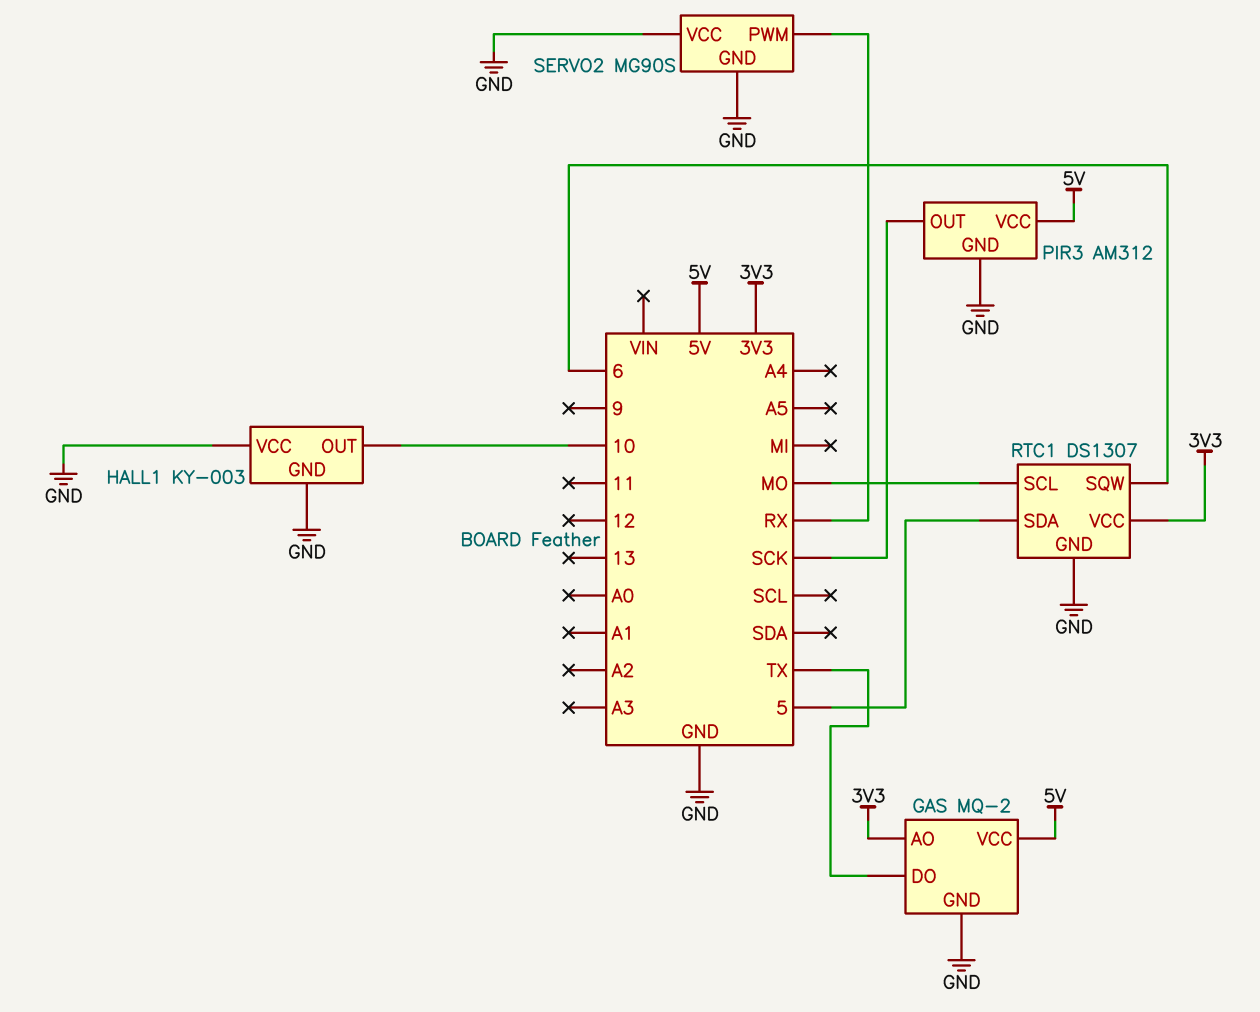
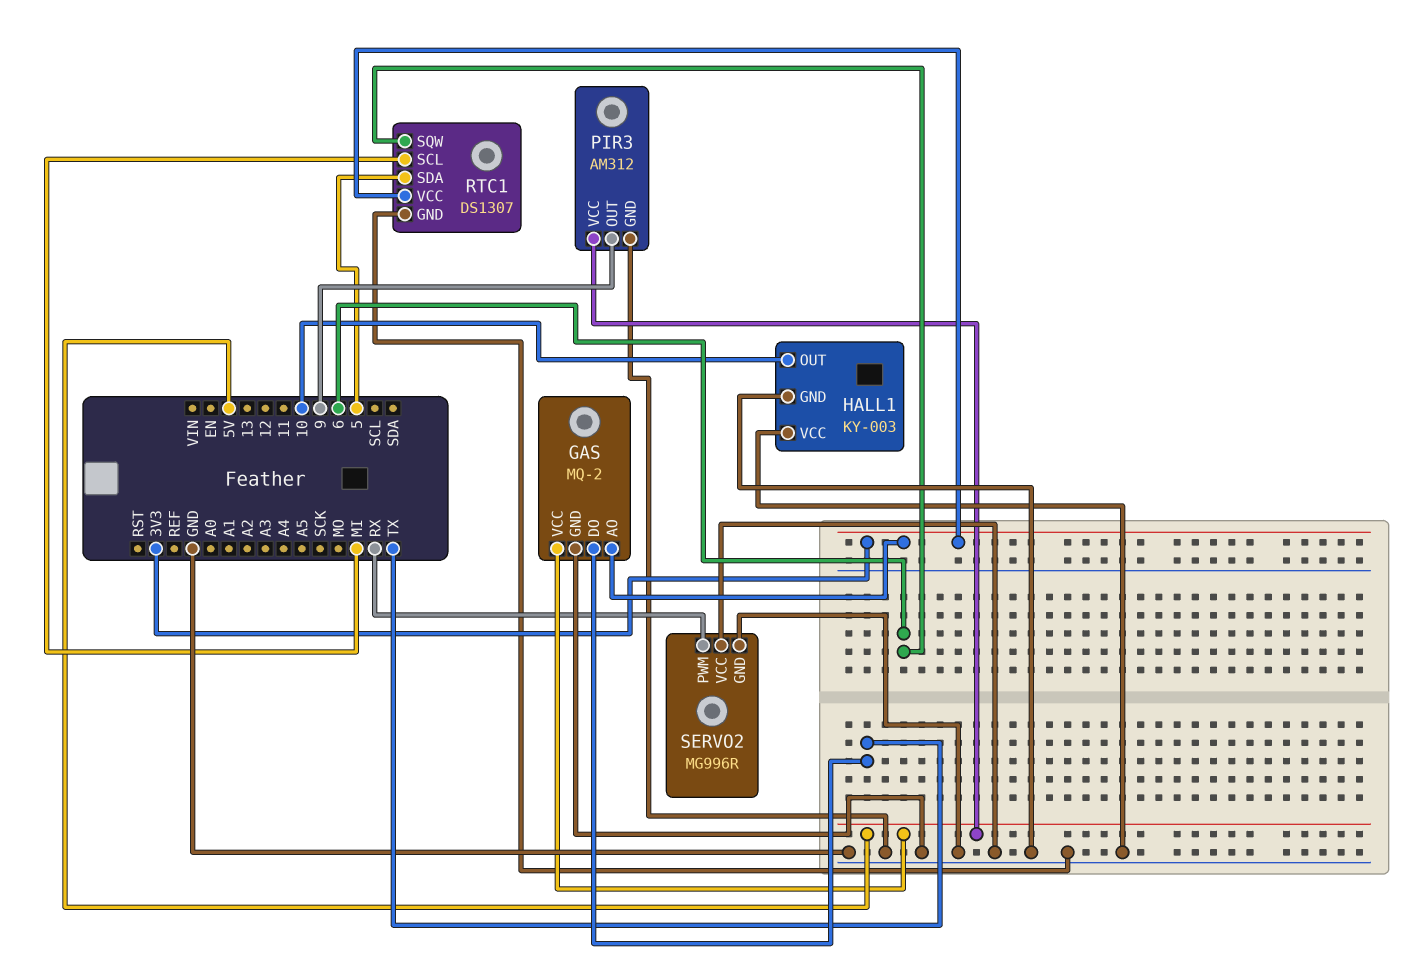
PIR3 pin OUT: SCK -> 9
RTC1 pin SCL: MO -> MI
SERVO2: MG90S -> MG996R

